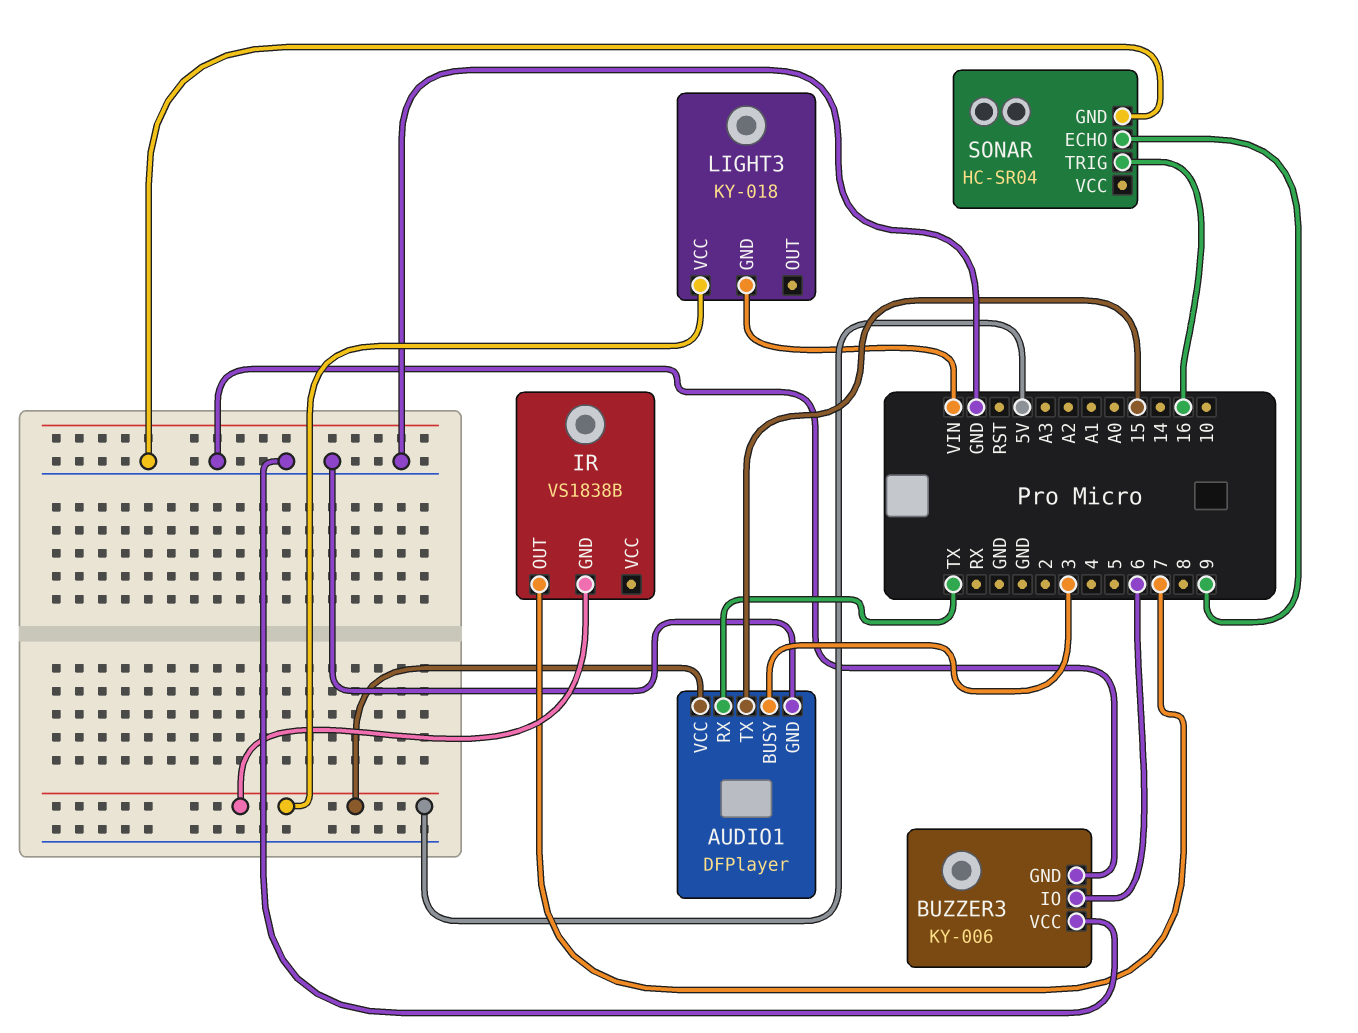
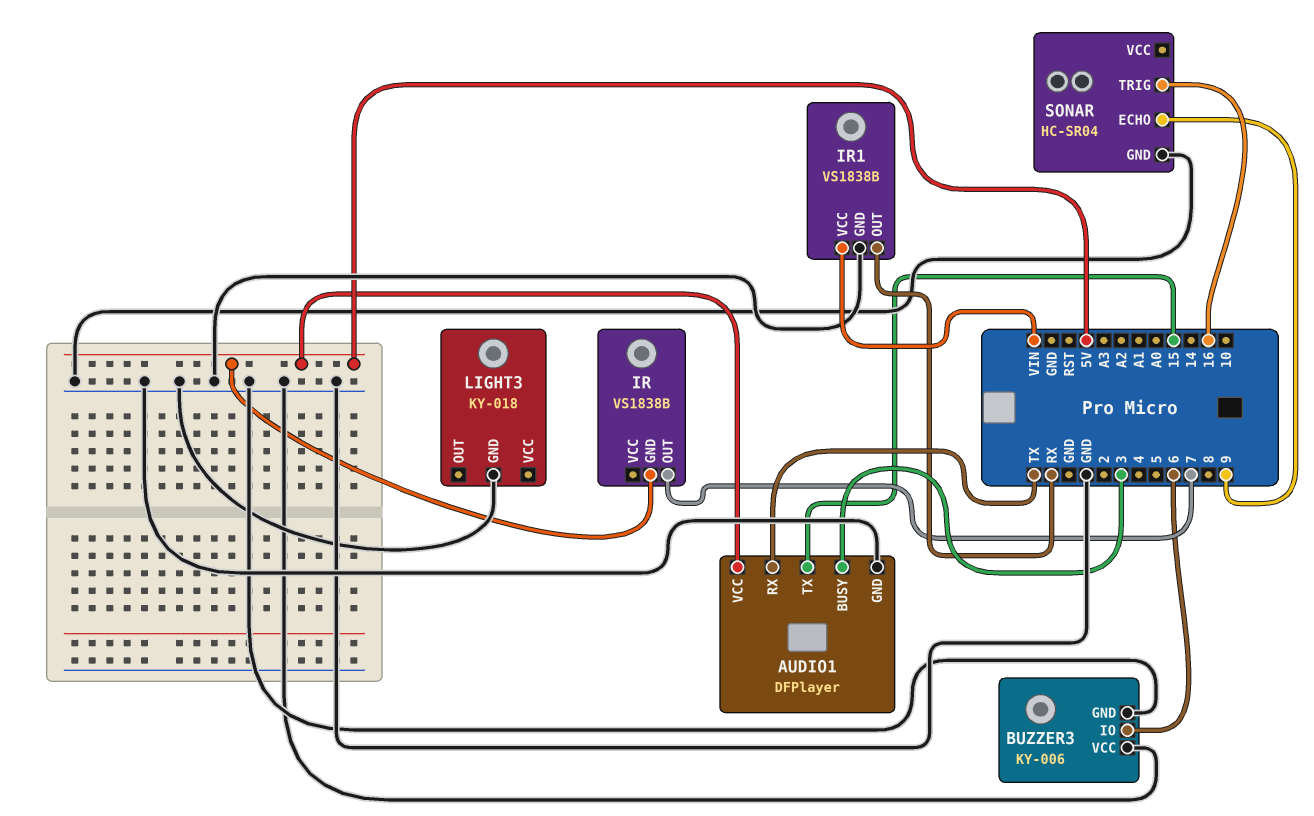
IR1: none -> VS1838B
IR1 pin GND: none -> GND
IR1 pin OUT: none -> RX
IR1 pin VCC: none -> VIN
LIGHT3 pin GND: VIN -> GND
LIGHT3 pin VCC: 5V -> none

